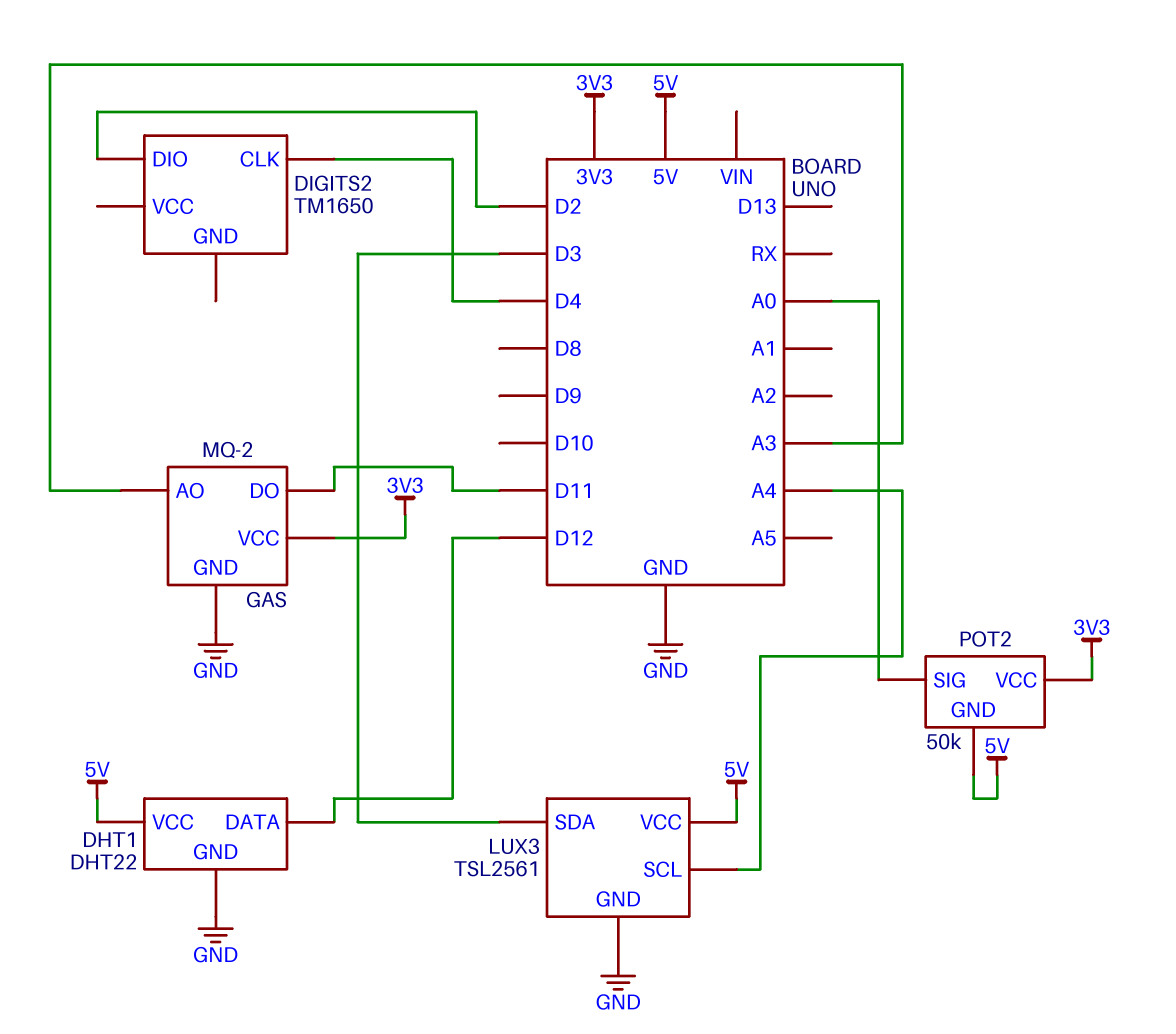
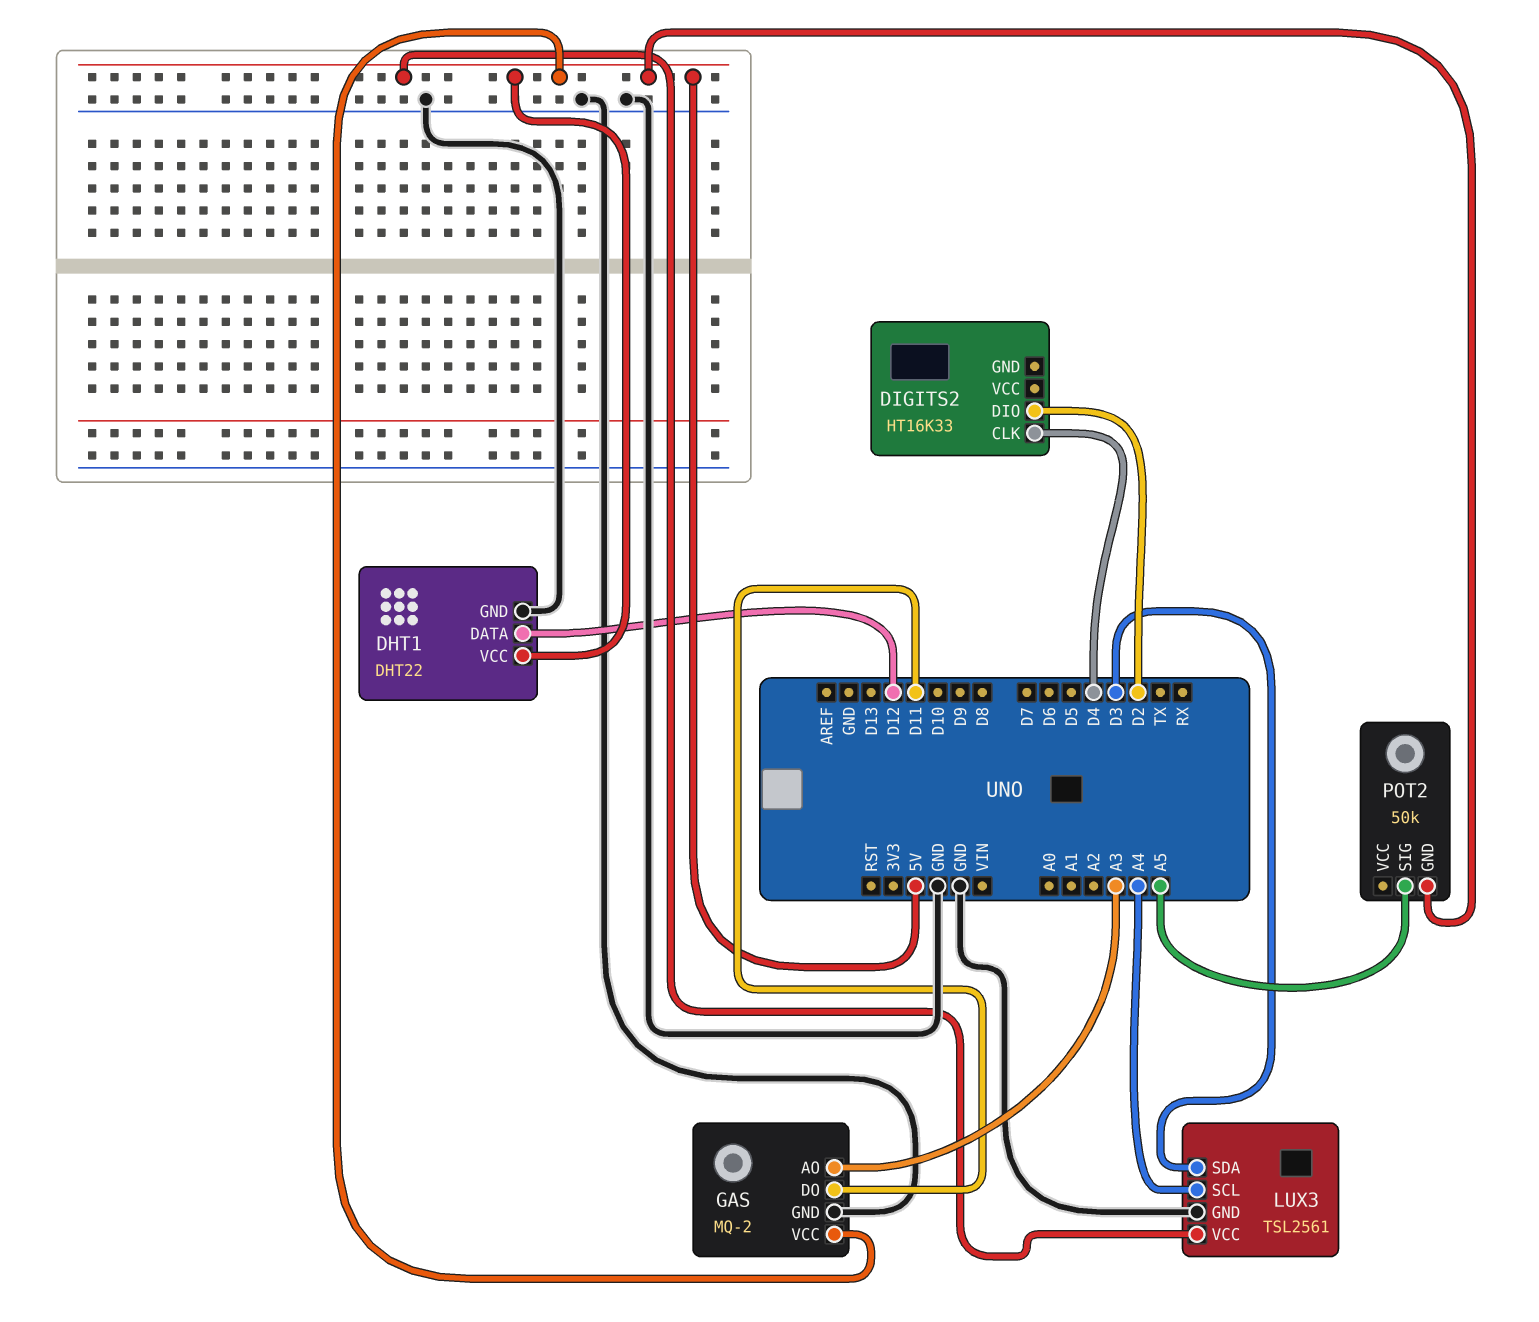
DIGITS2: TM1650 -> HT16K33
GAS pin VCC: 3V3 -> 5V
POT2 pin SIG: A0 -> A5
POT2 pin VCC: 3V3 -> none

